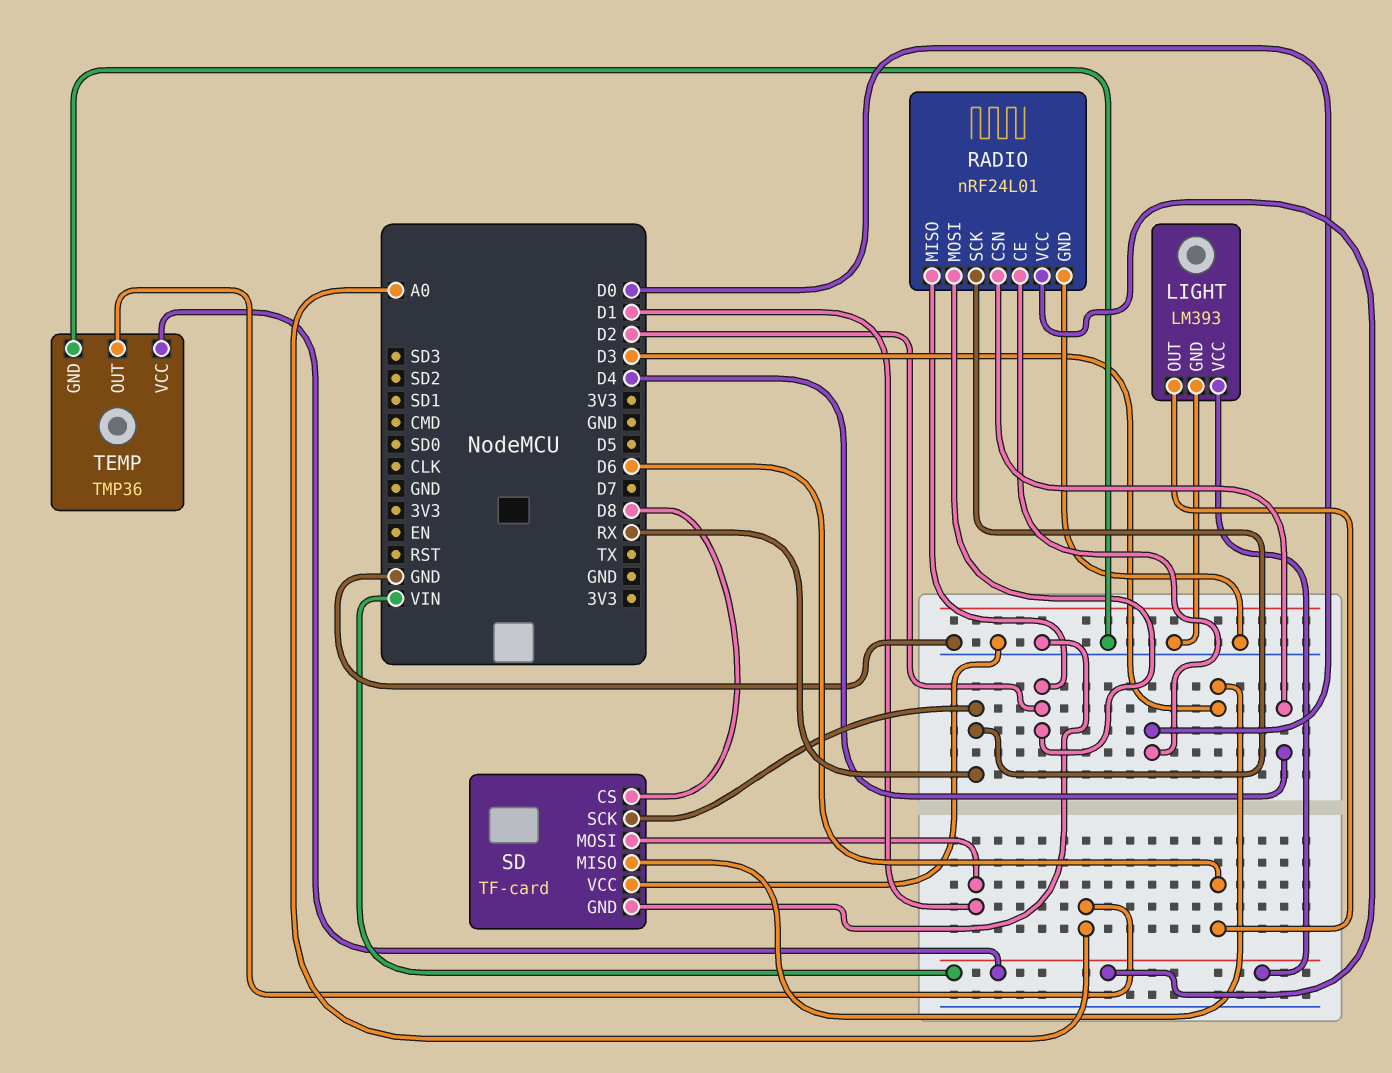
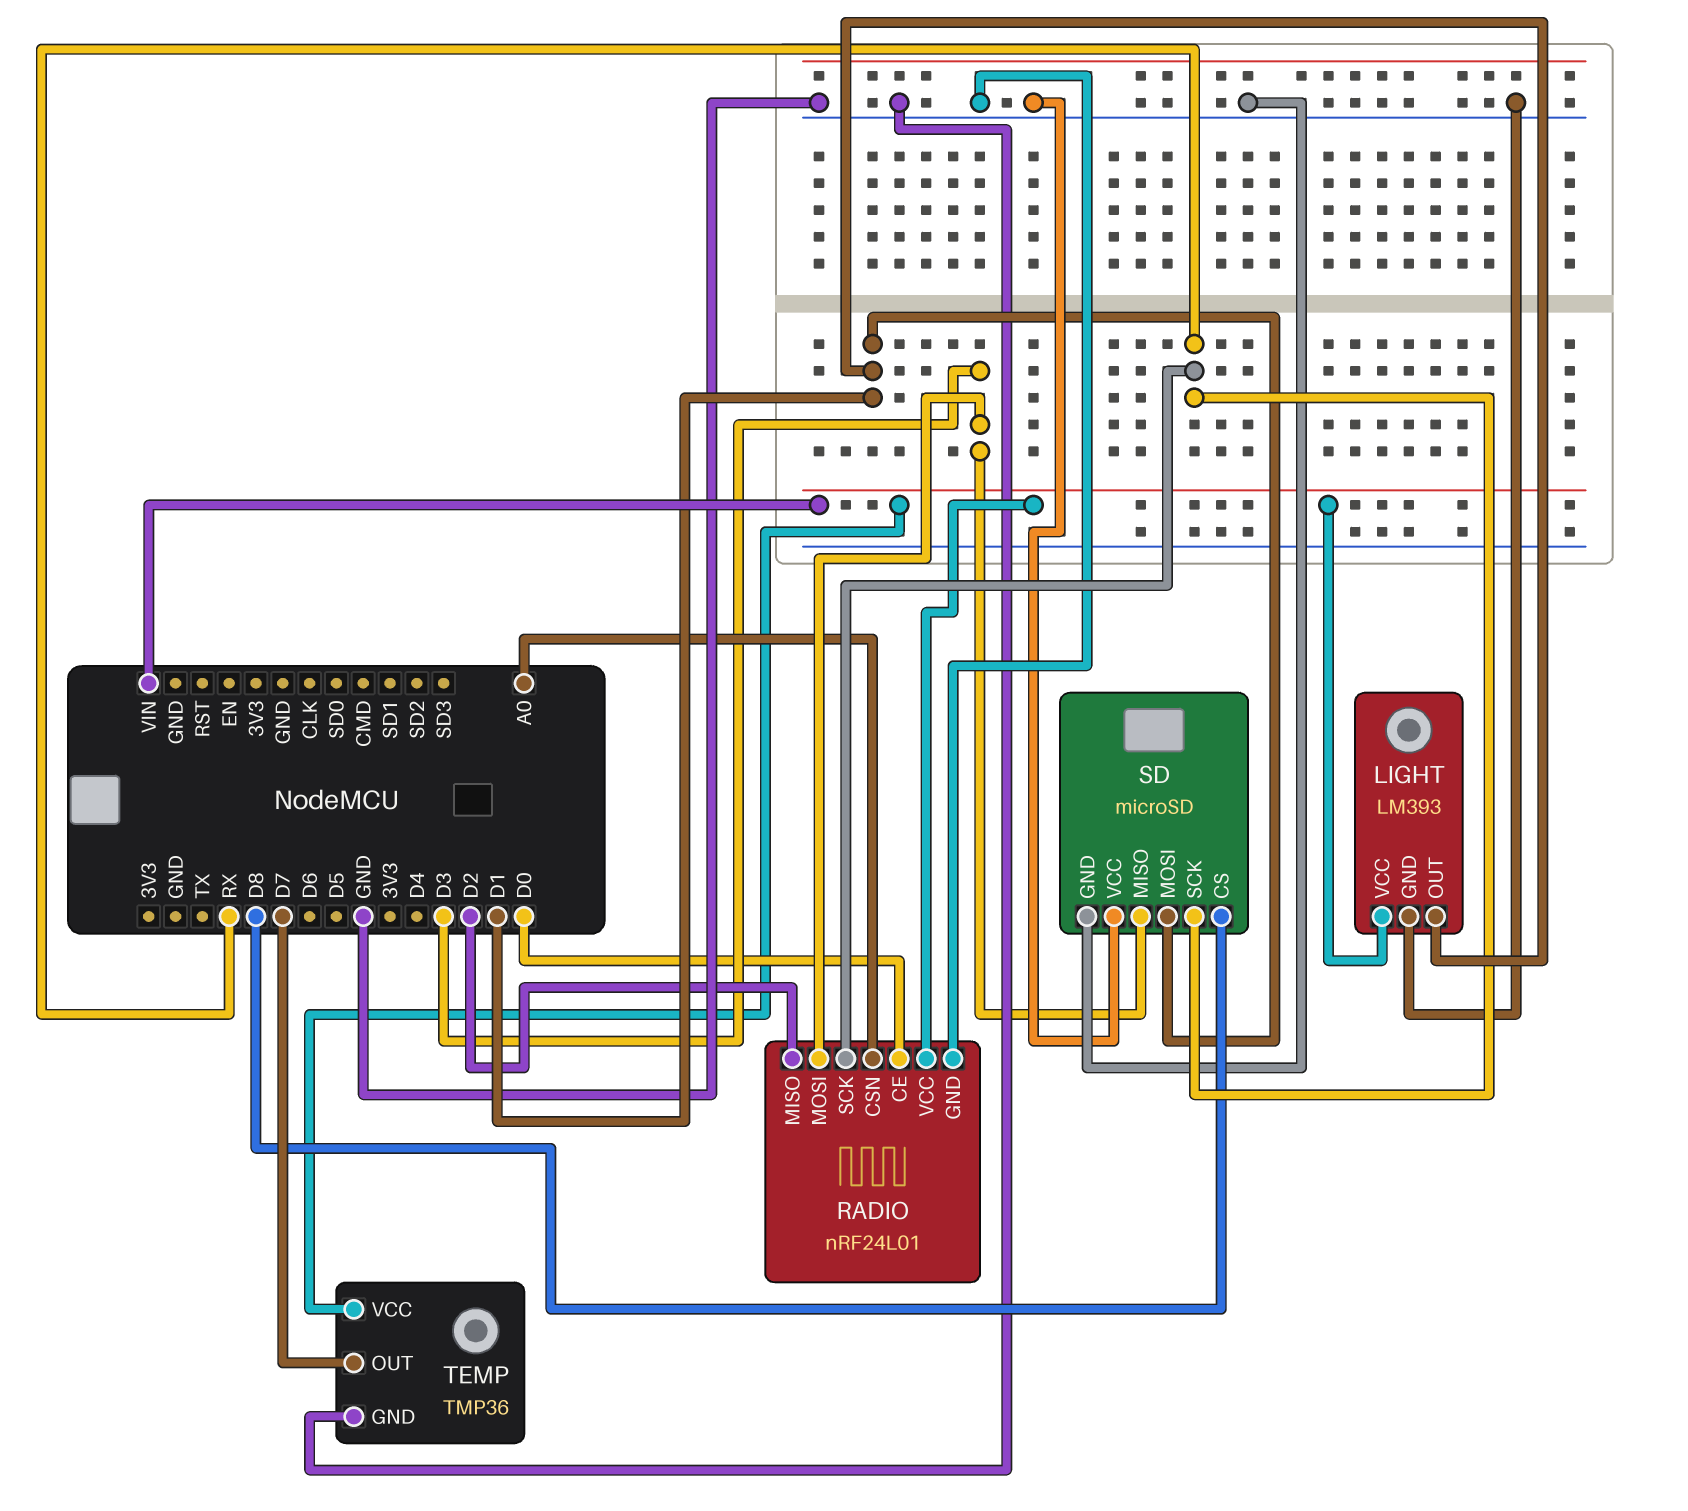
LIGHT pin OUT: D6 -> D1
RADIO pin CSN: D4 -> A0
RADIO pin MOSI: D2 -> D3
SD: TF-card -> microSD
TEMP pin OUT: A0 -> D7

